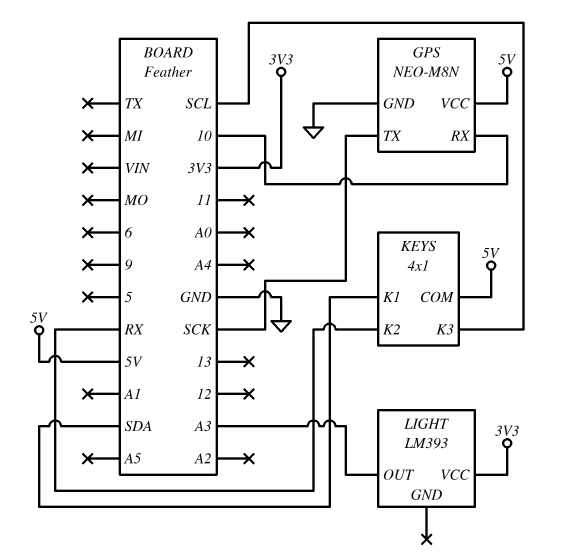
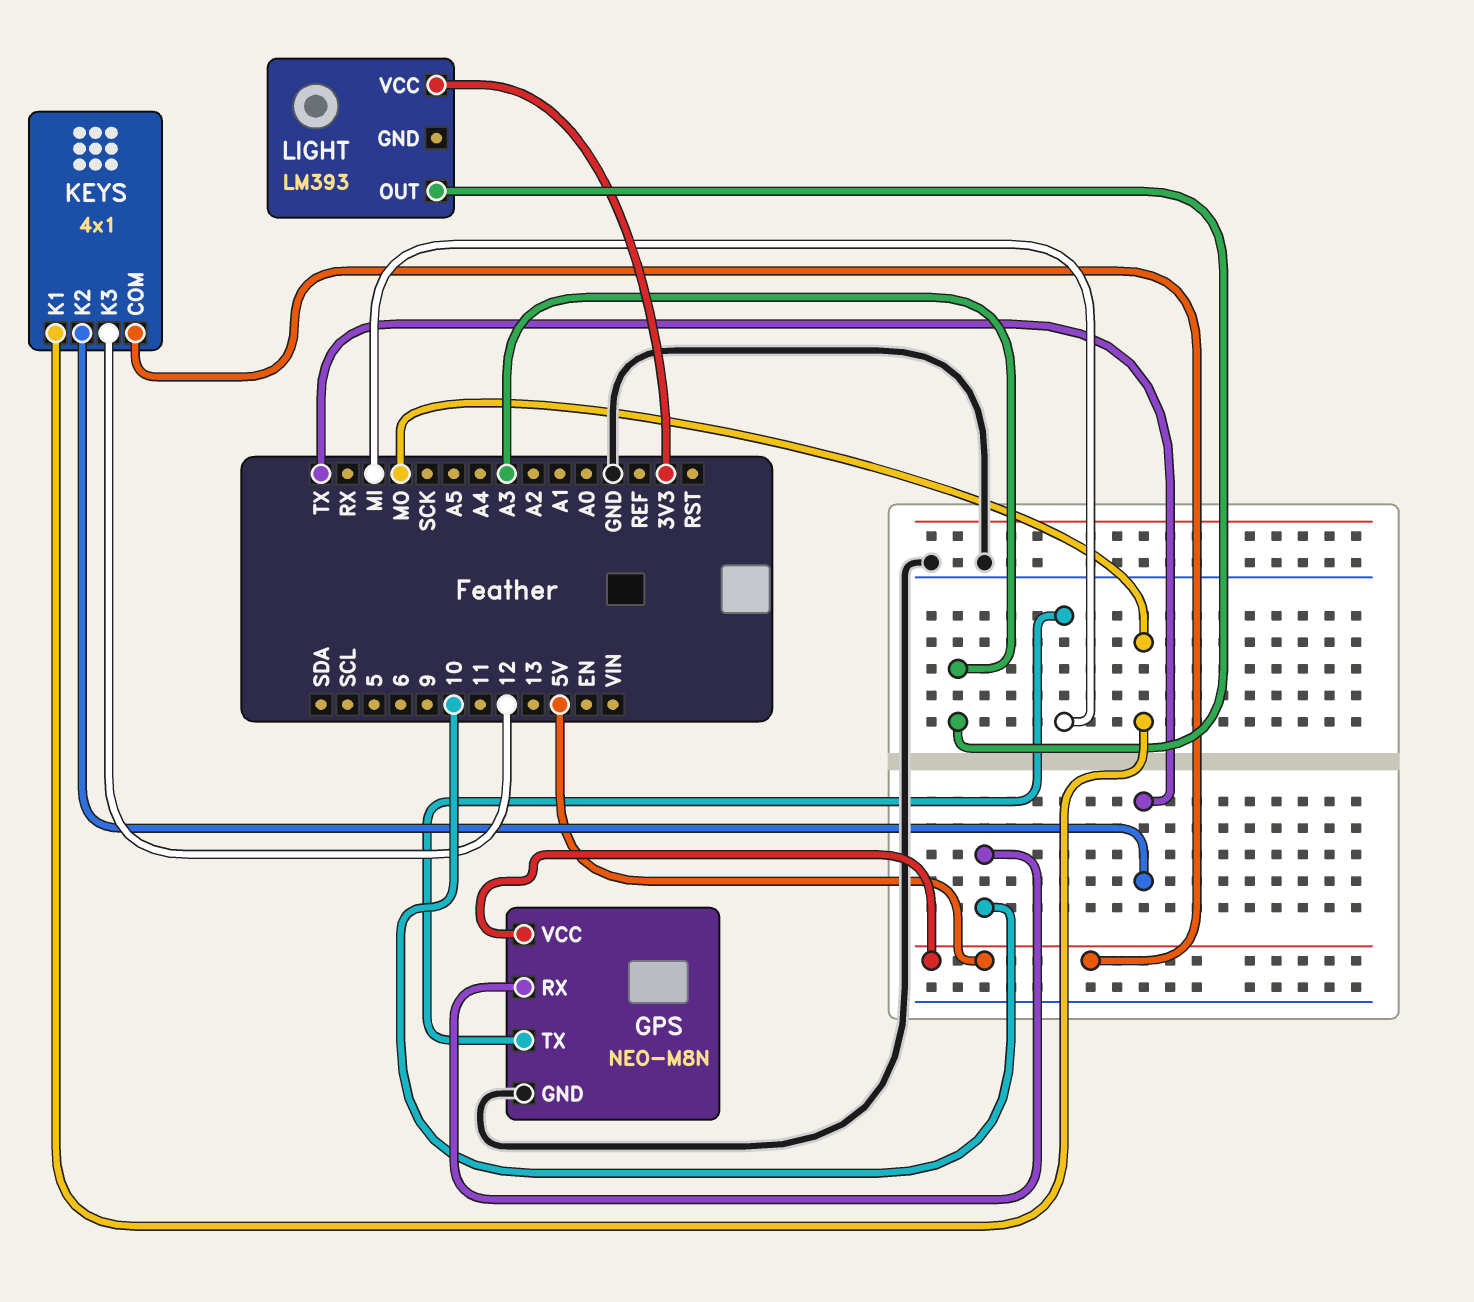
GPS pin TX: SCK -> MI
KEYS pin K1: SDA -> MO
KEYS pin K2: RX -> TX
KEYS pin K3: SCL -> 12

